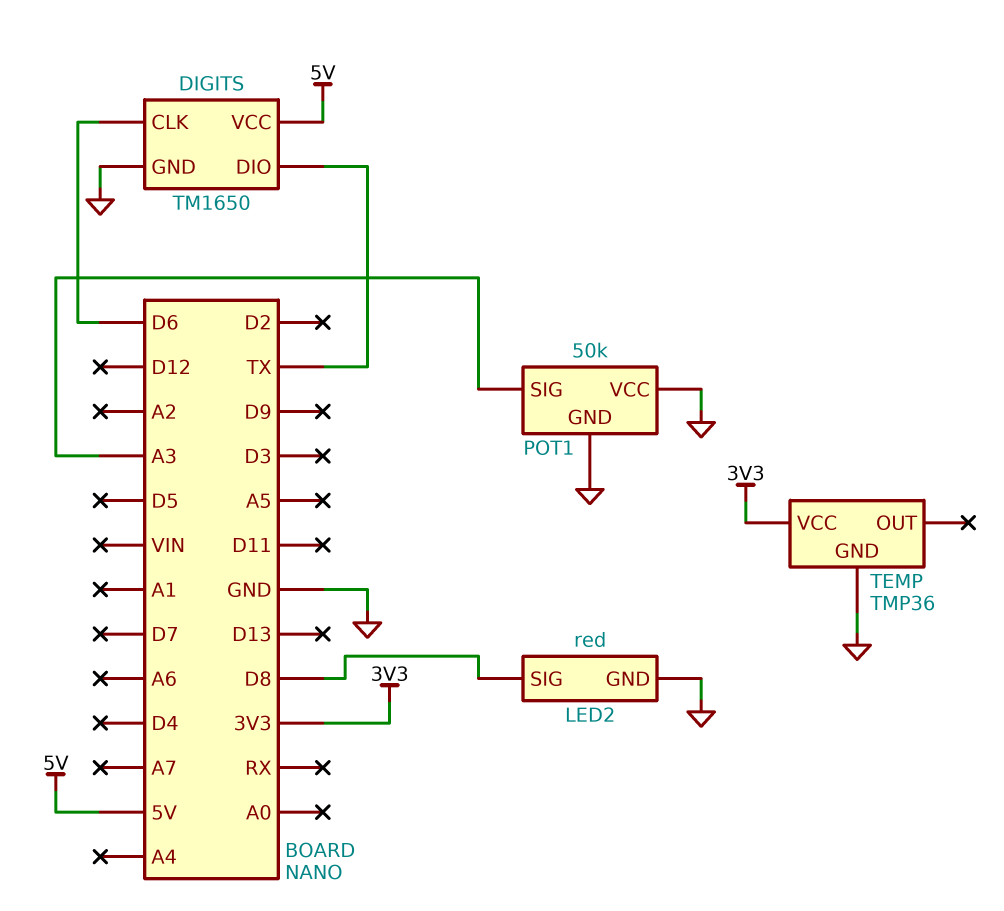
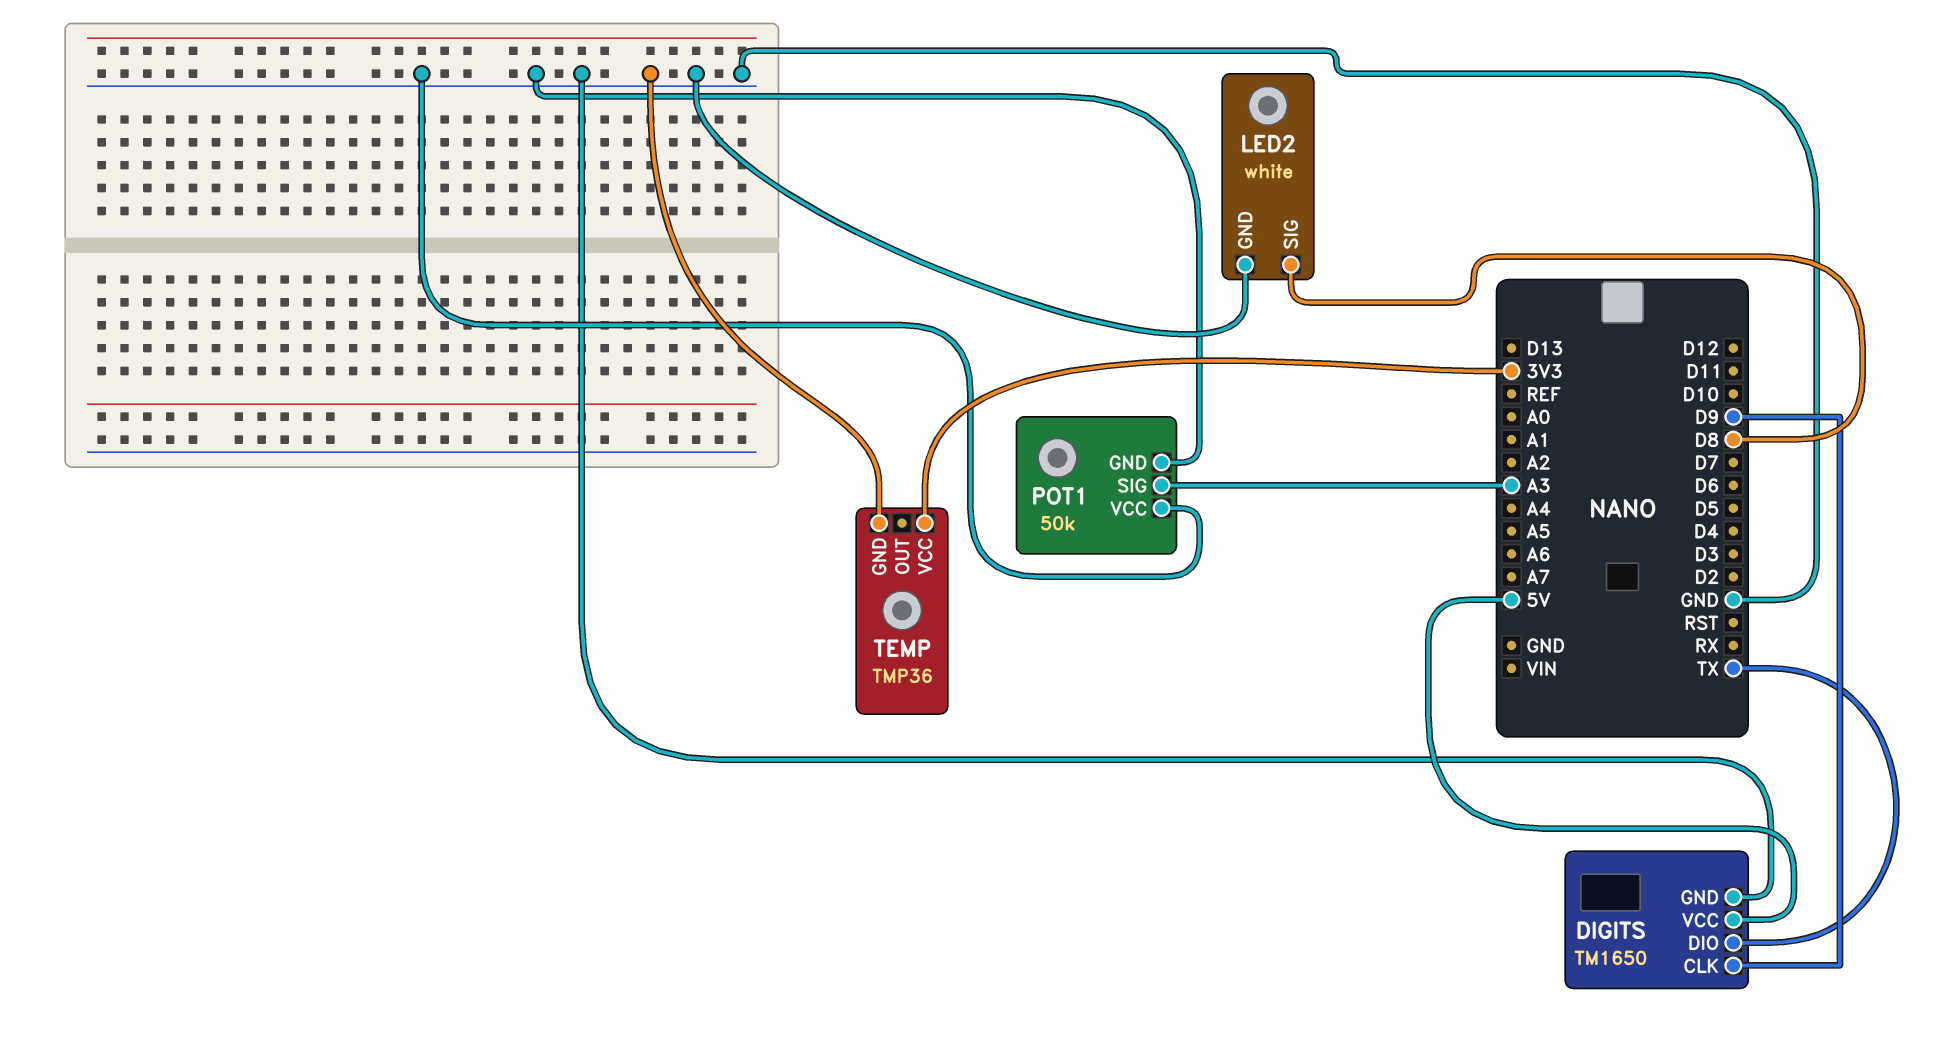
DIGITS pin CLK: D6 -> D9
LED2: red -> white

